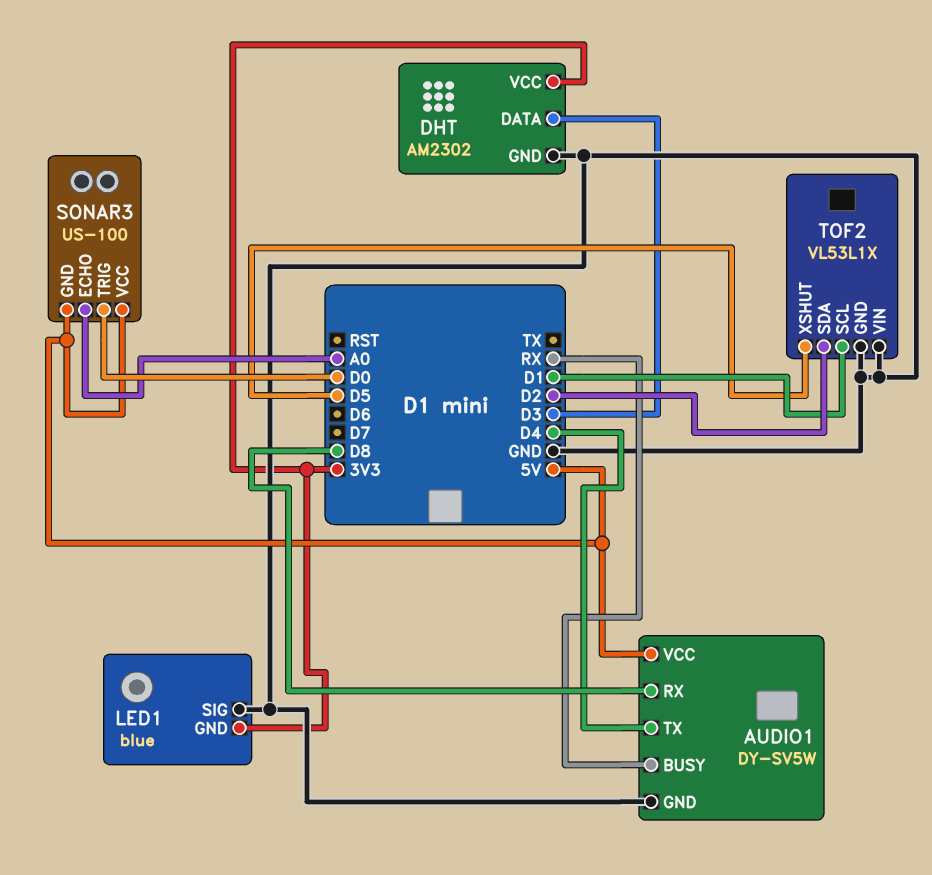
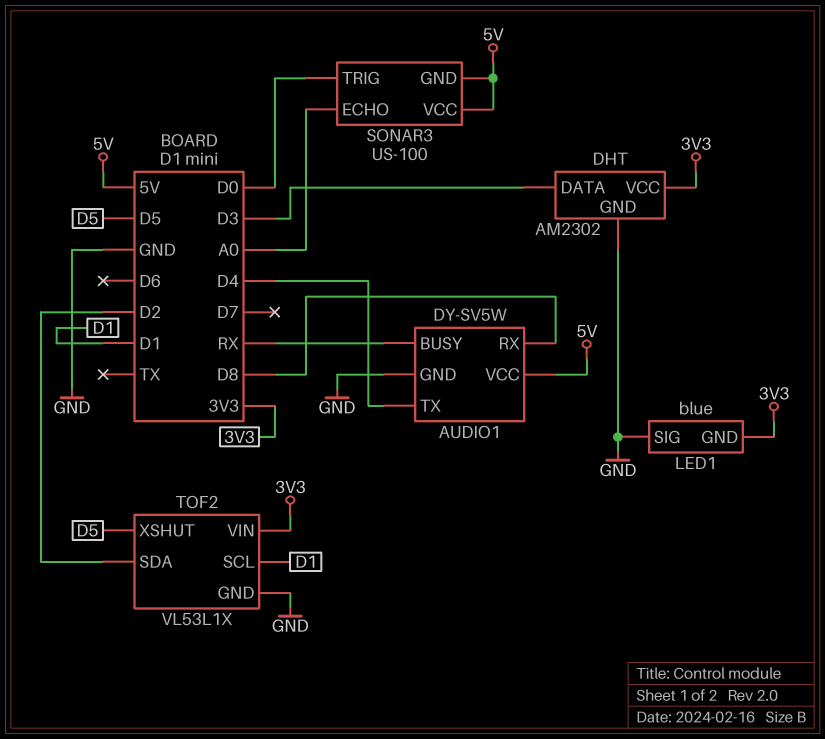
TOF2 pin VIN: GND -> 3V3

